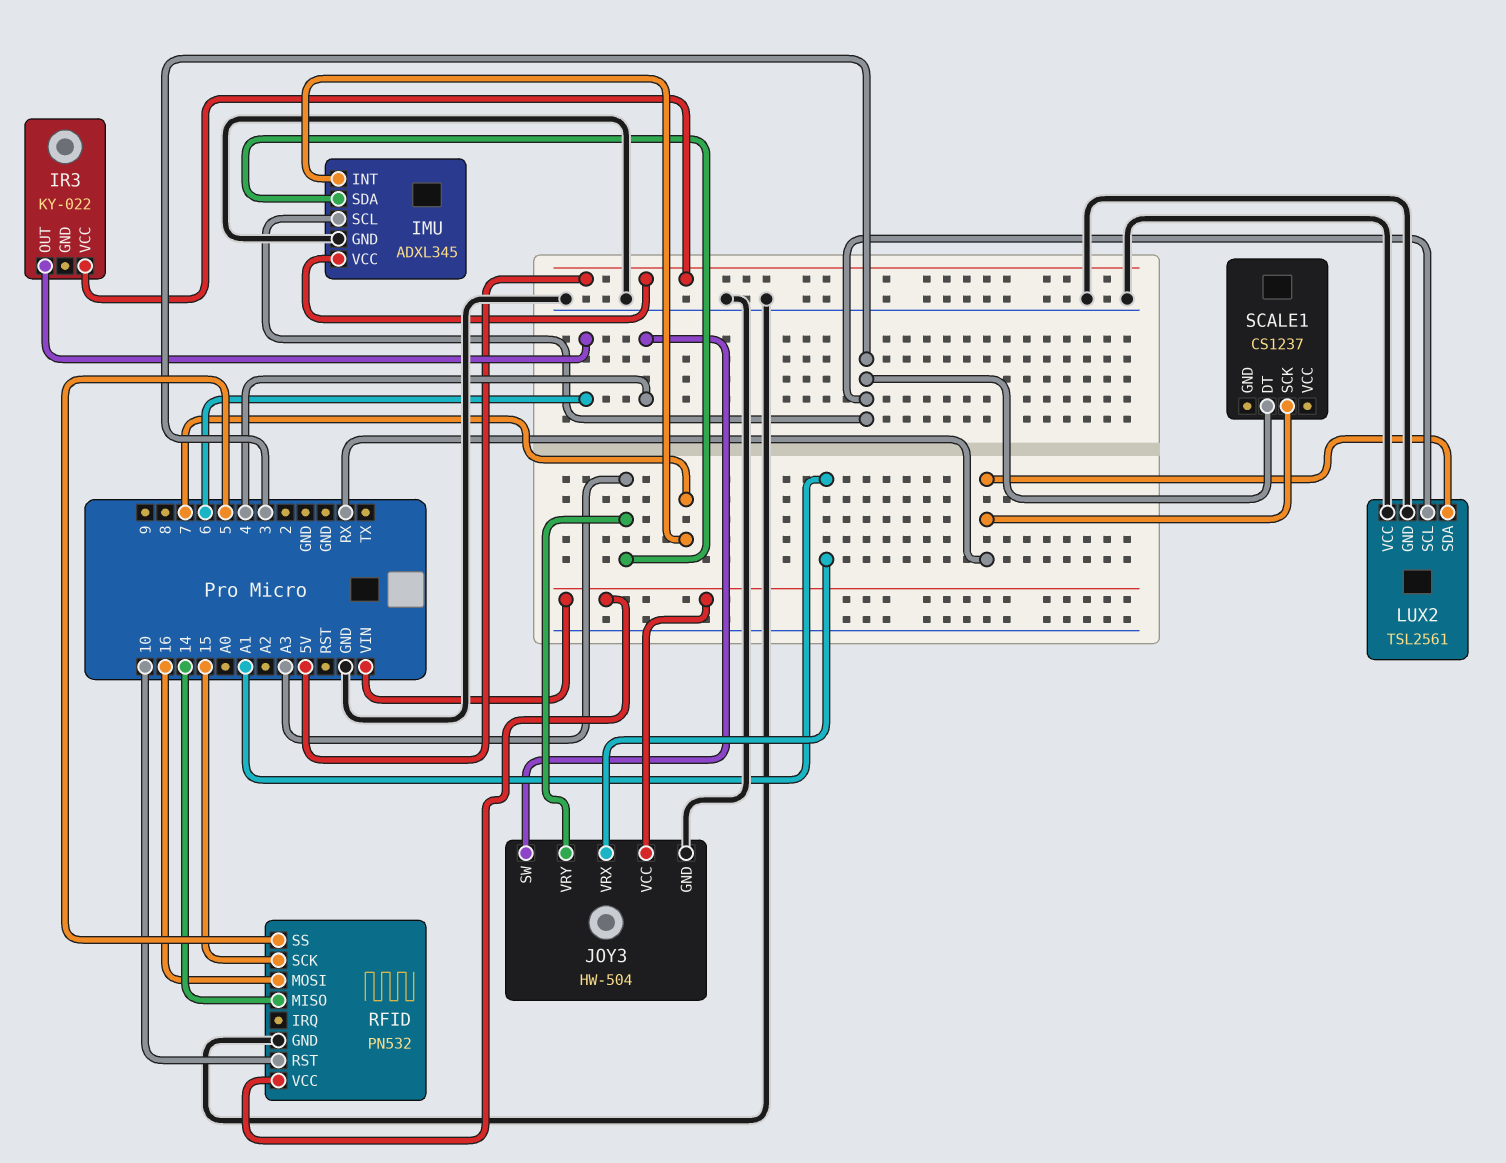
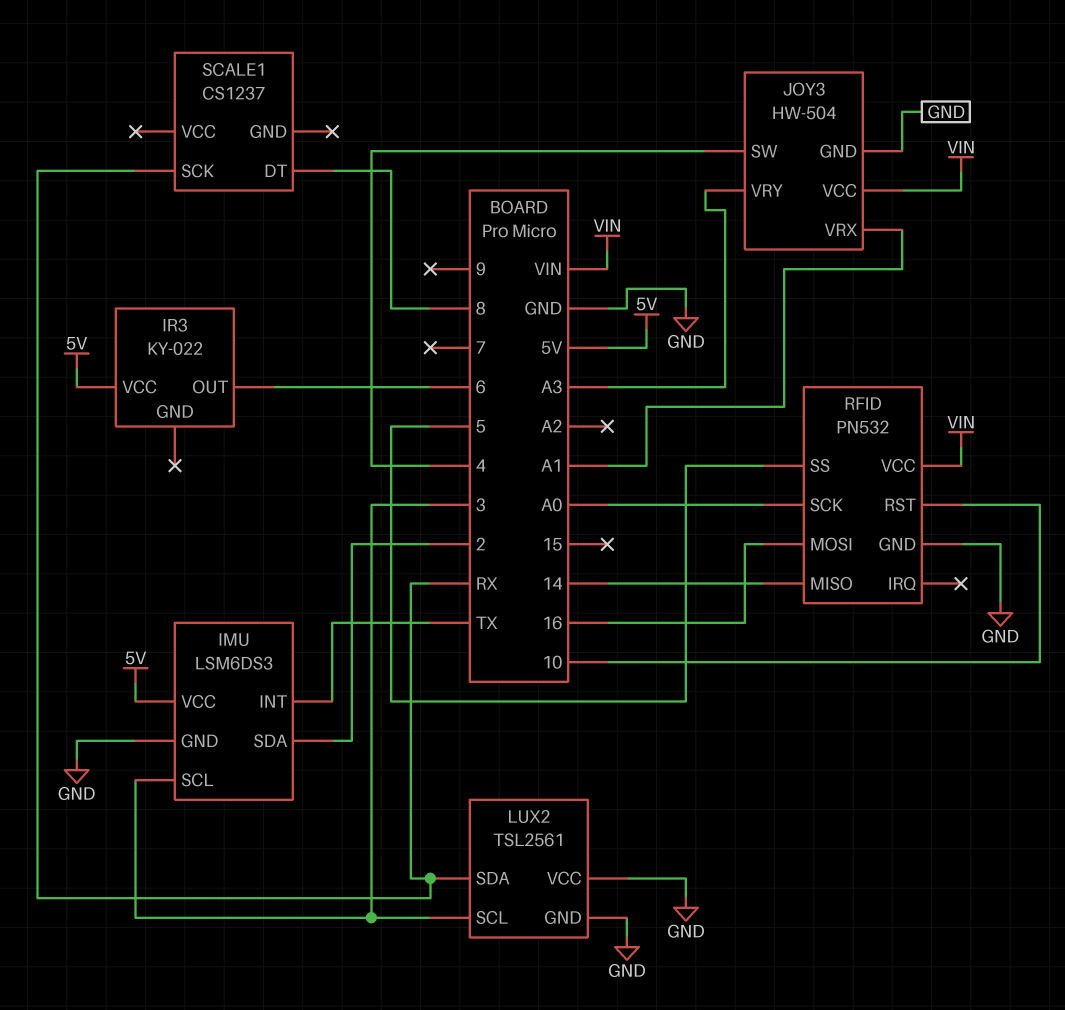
IMU: ADXL345 -> LSM6DS3
IMU pin INT: 7 -> TX
IMU pin SDA: A3 -> 2
RFID pin SCK: 15 -> A0
SCALE1 pin DT: 3 -> 8

